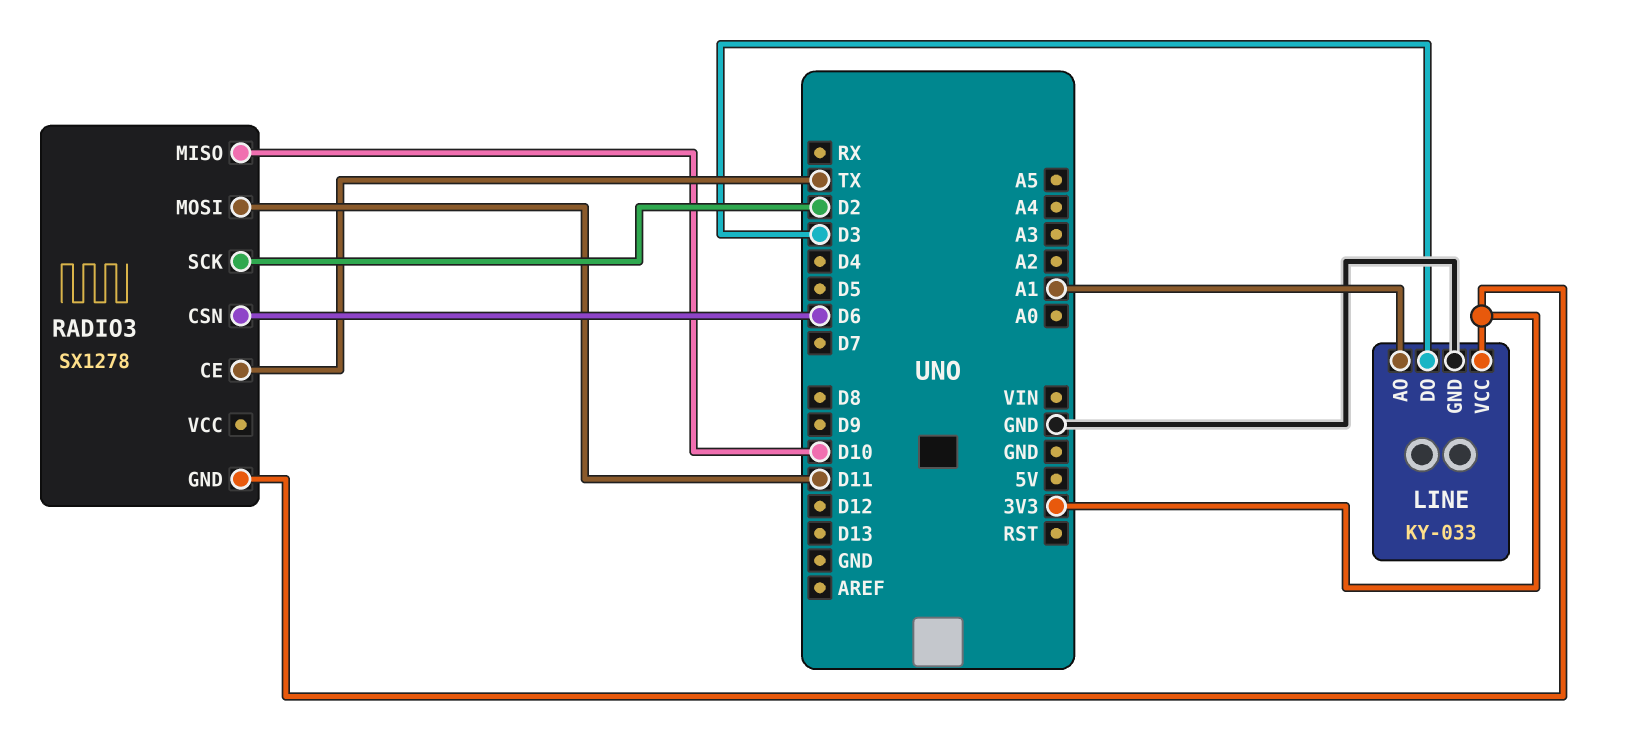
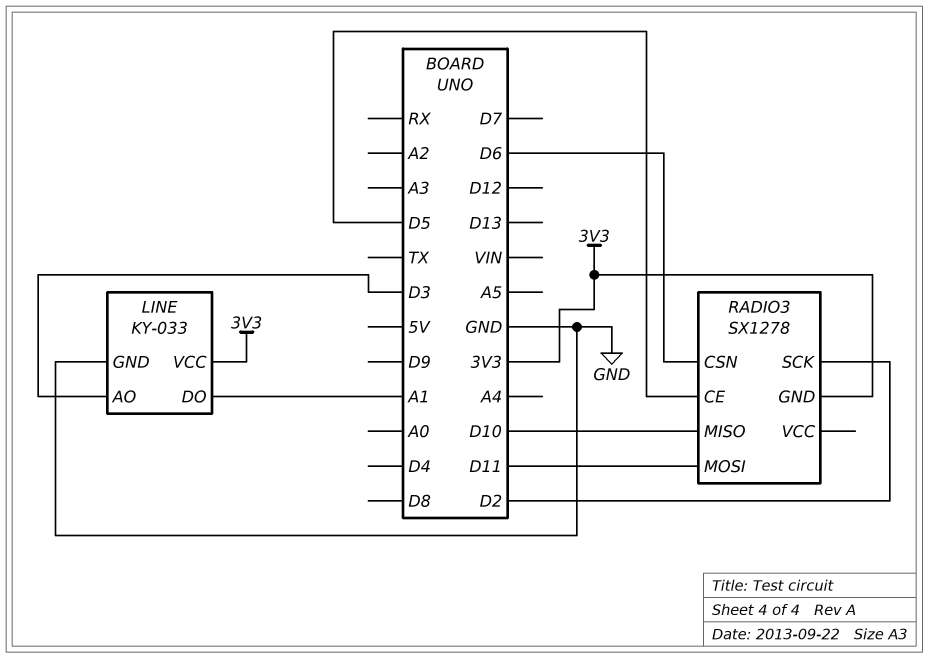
LINE pin AO: A1 -> D3
LINE pin DO: D3 -> A1
RADIO3 pin CE: TX -> D5

